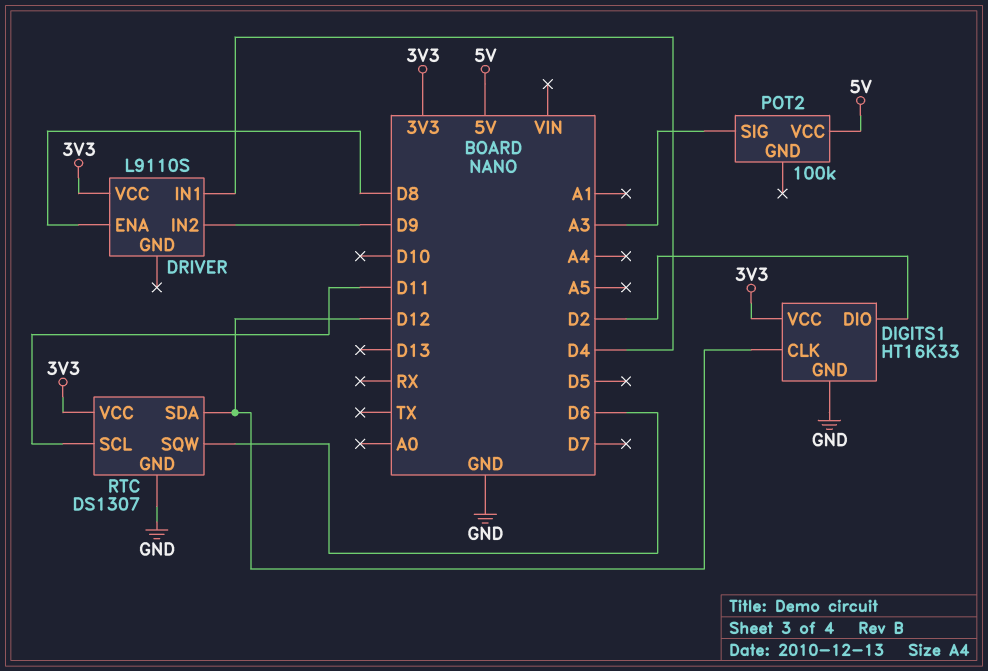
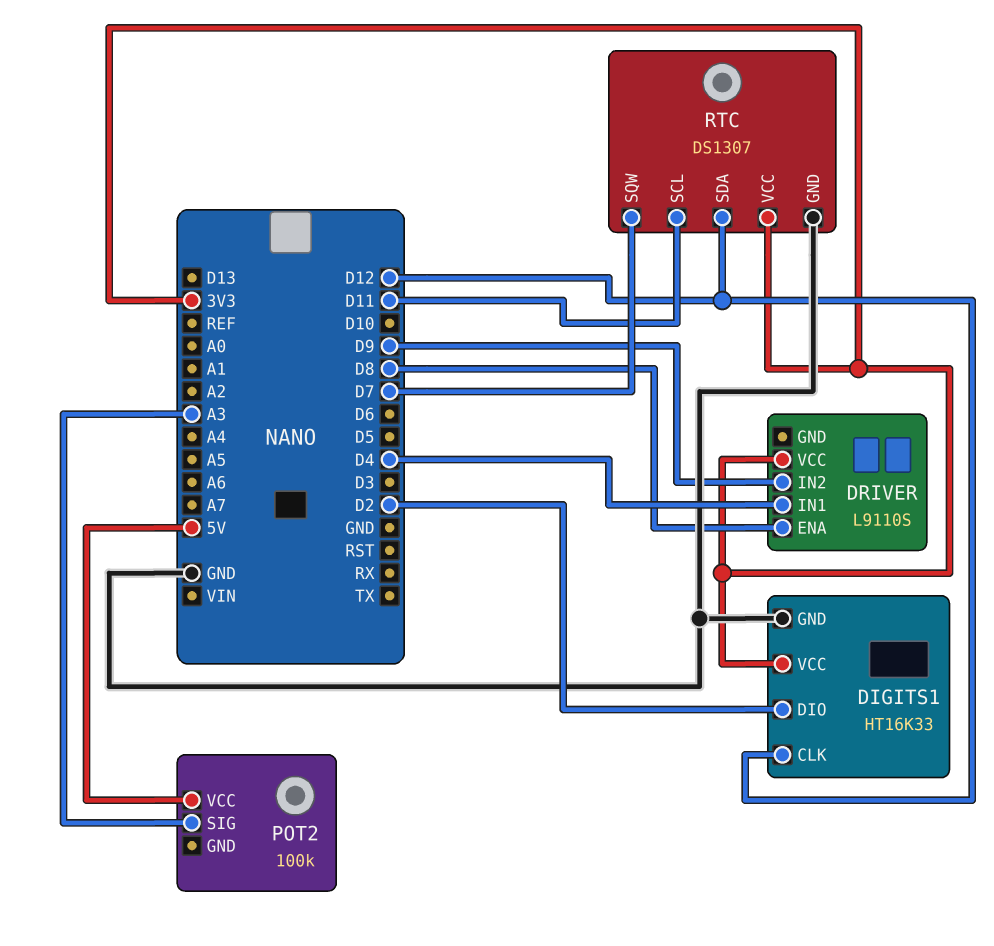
RTC pin SQW: D6 -> D7

